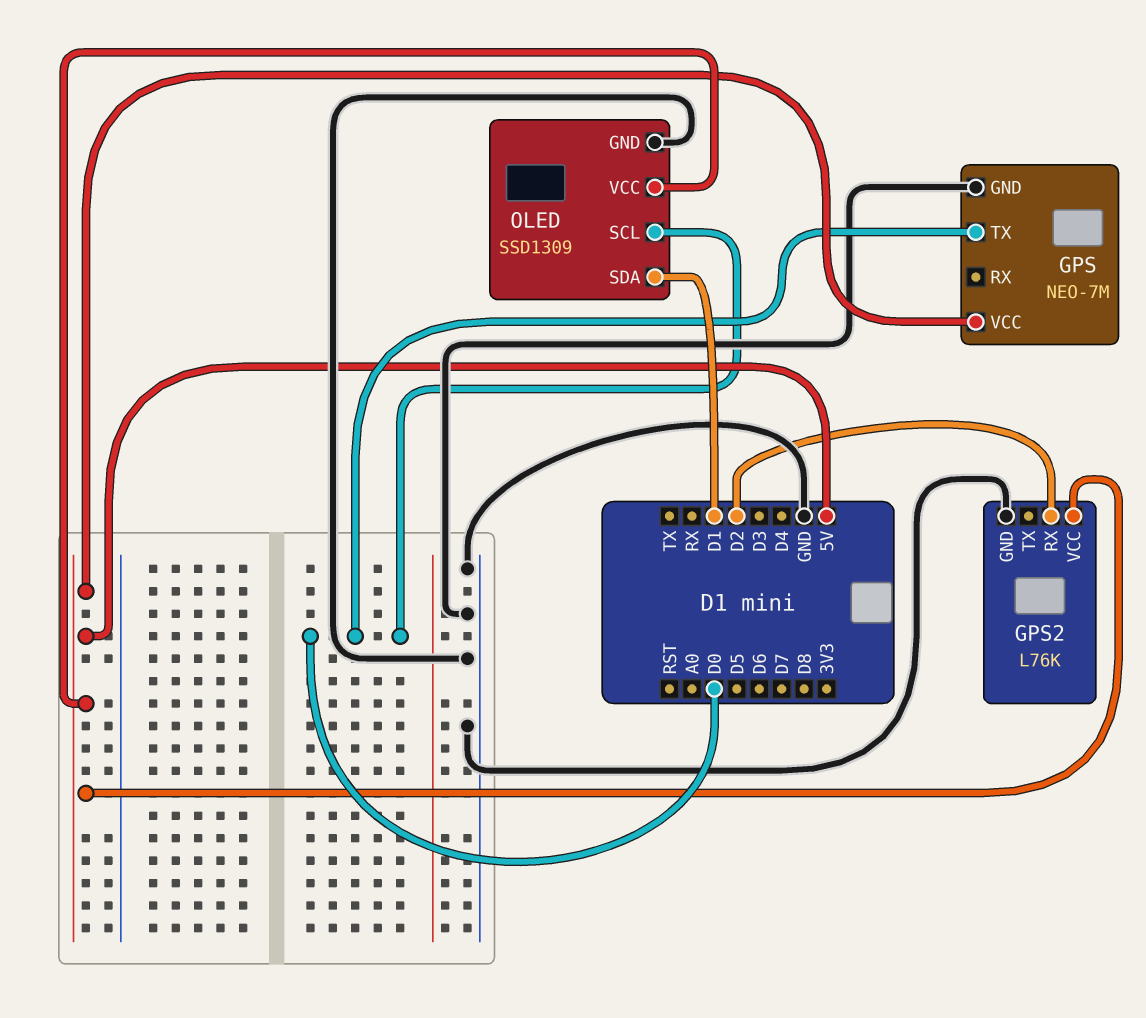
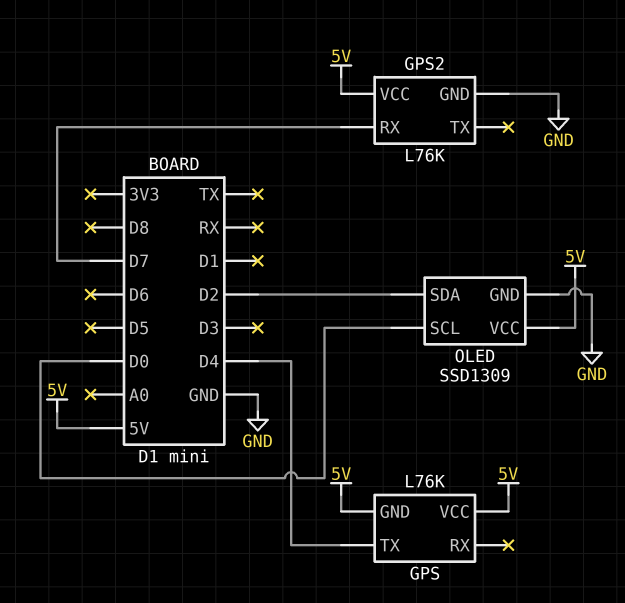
GPS: NEO-7M -> L76K
GPS pin GND: GND -> 5V
GPS pin TX: D0 -> D4
GPS2 pin RX: D2 -> D7
OLED pin SDA: D1 -> D2

